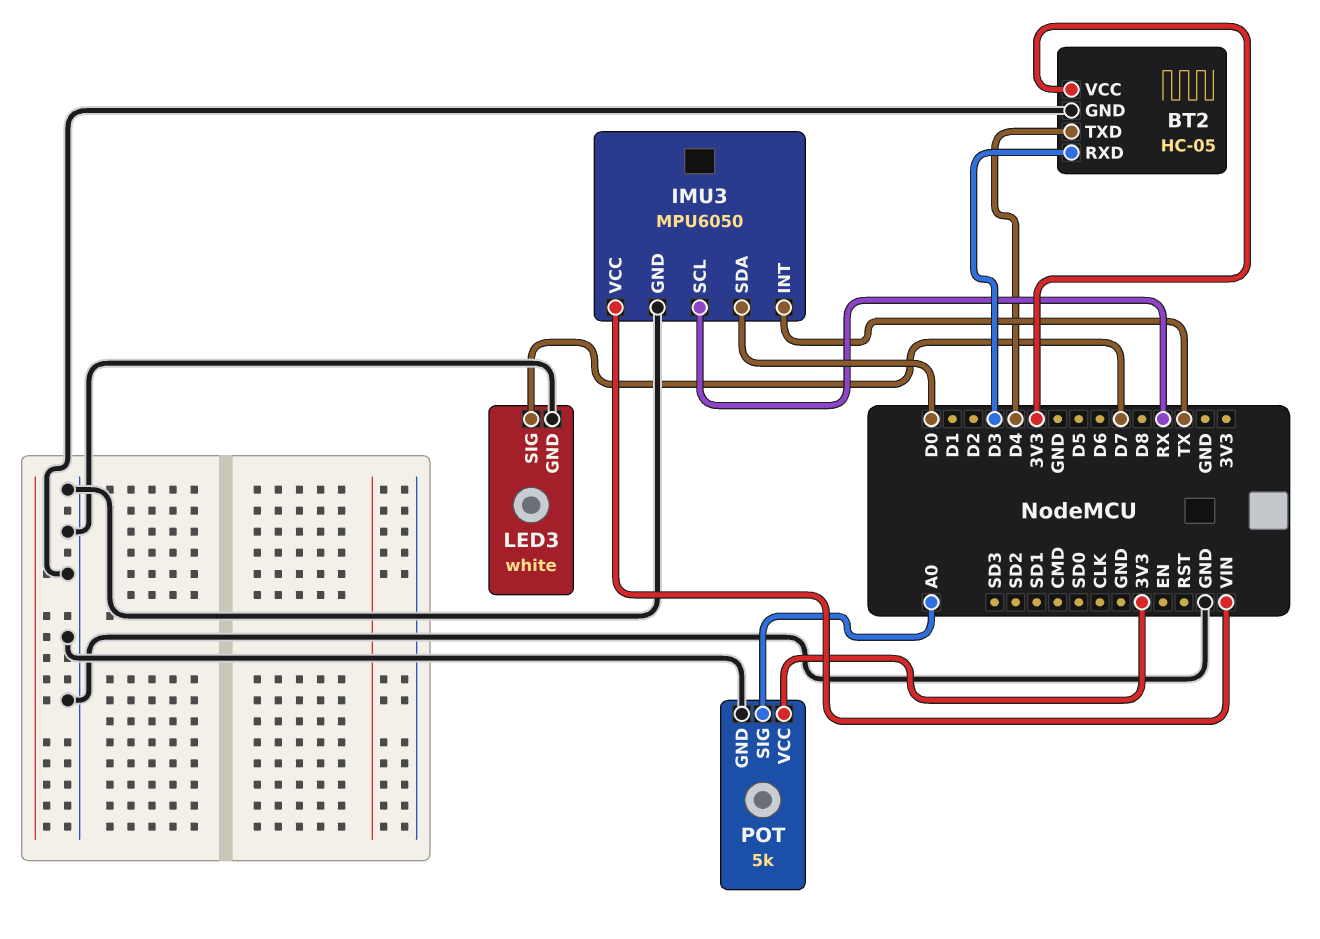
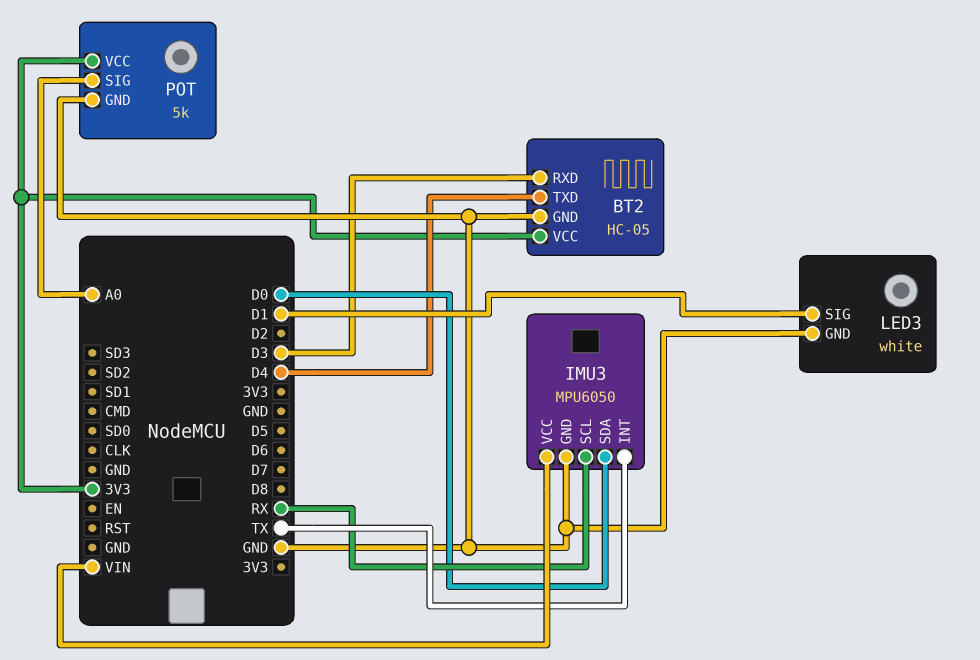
LED3 pin SIG: D7 -> D1

